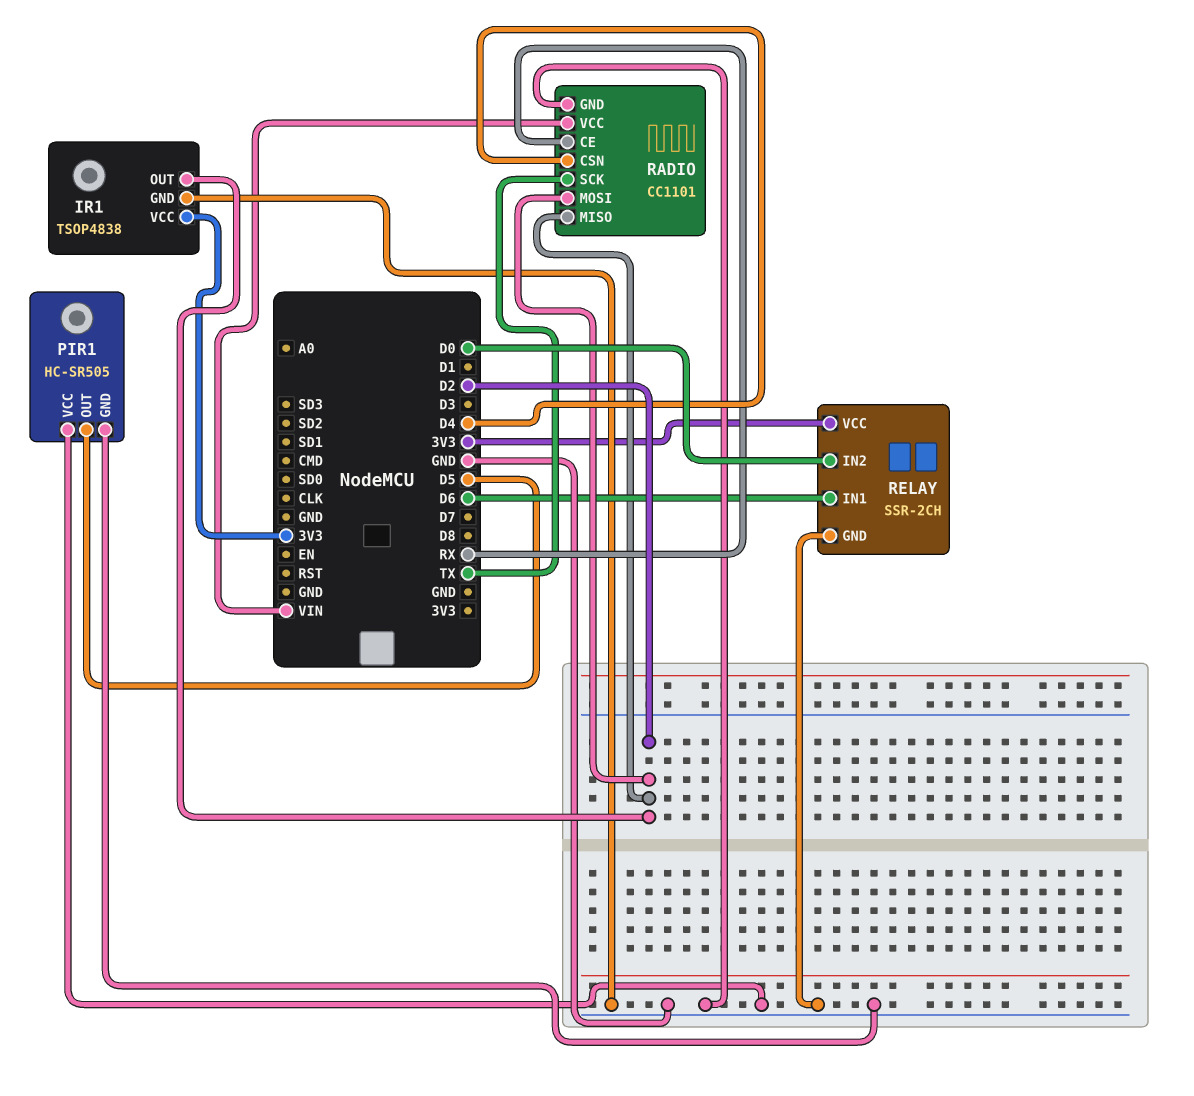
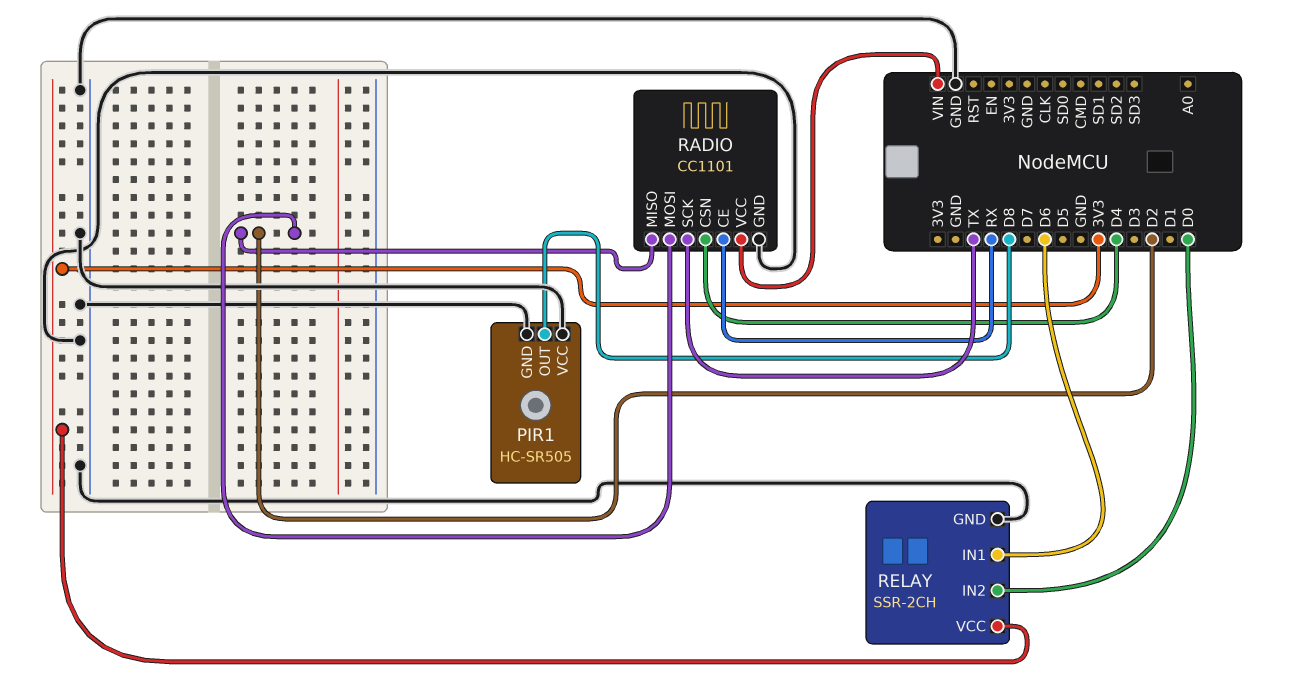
IR1: TSOP4838 -> none
IR1 pin GND: GND -> none
IR1 pin OUT: D2 -> none
IR1 pin VCC: 3V3 -> none
PIR1 pin OUT: D5 -> D8

